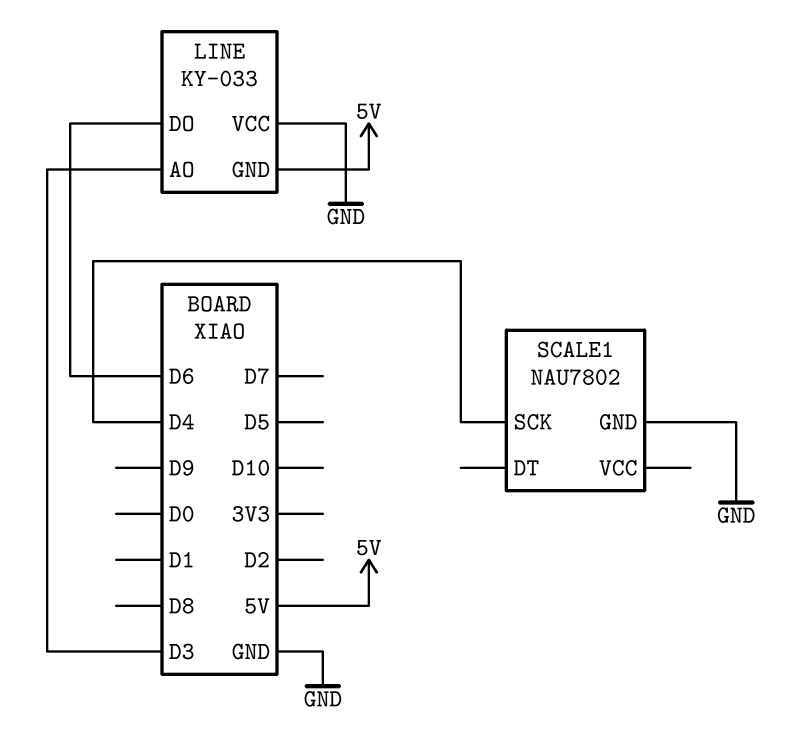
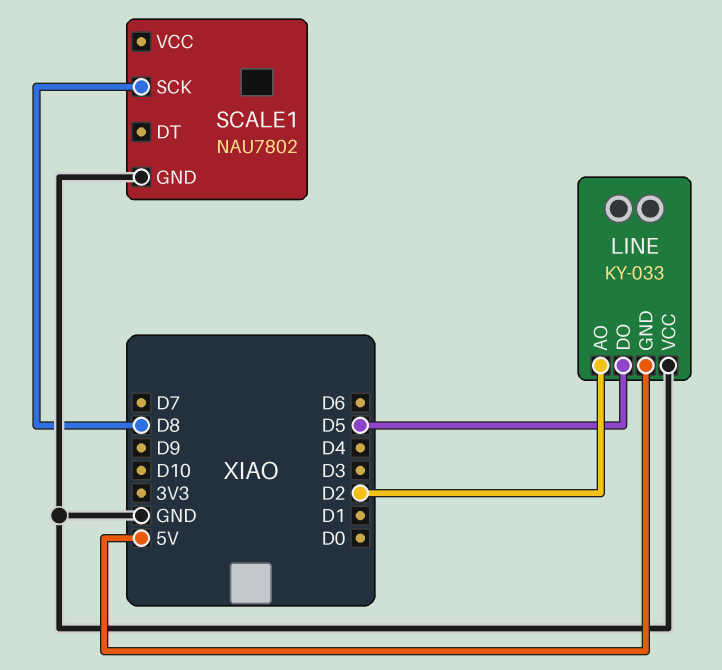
LINE pin AO: D3 -> D2
LINE pin DO: D6 -> D5
SCALE1 pin SCK: D4 -> D8

